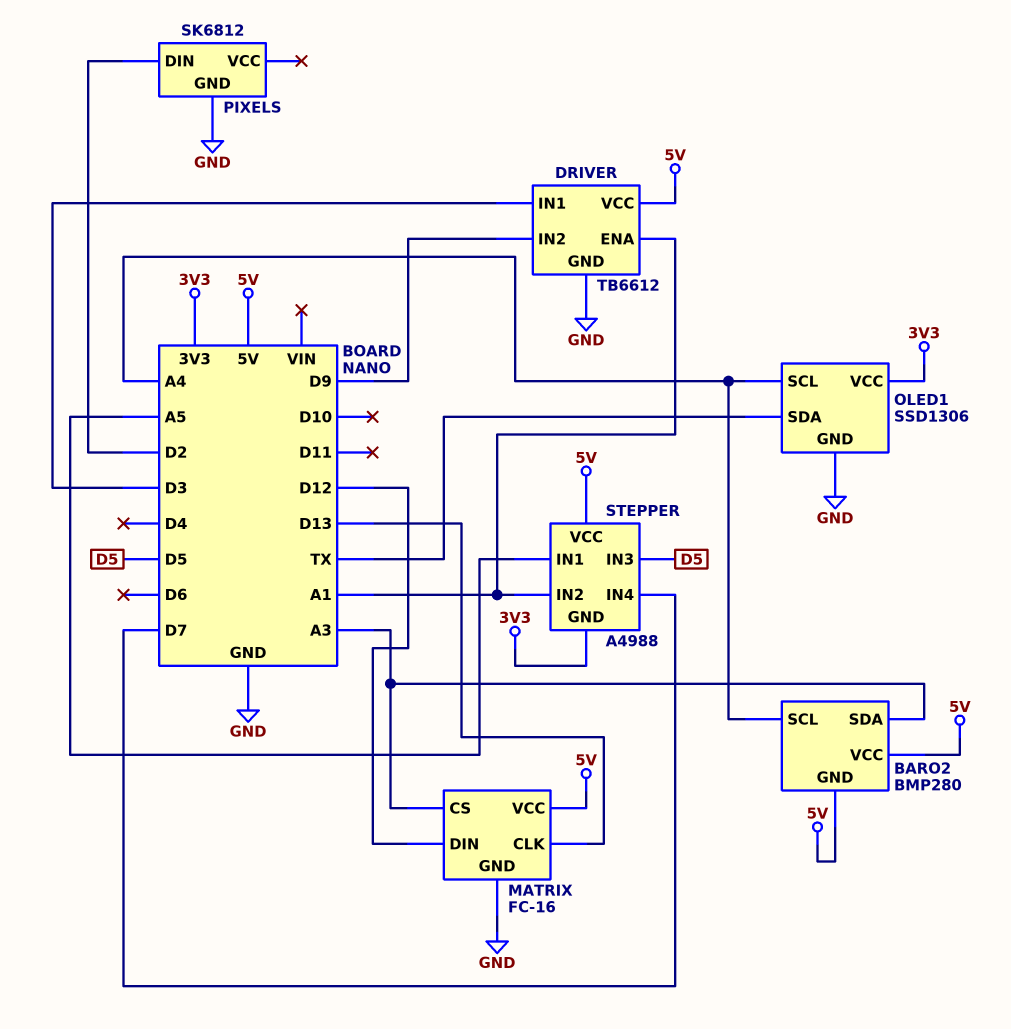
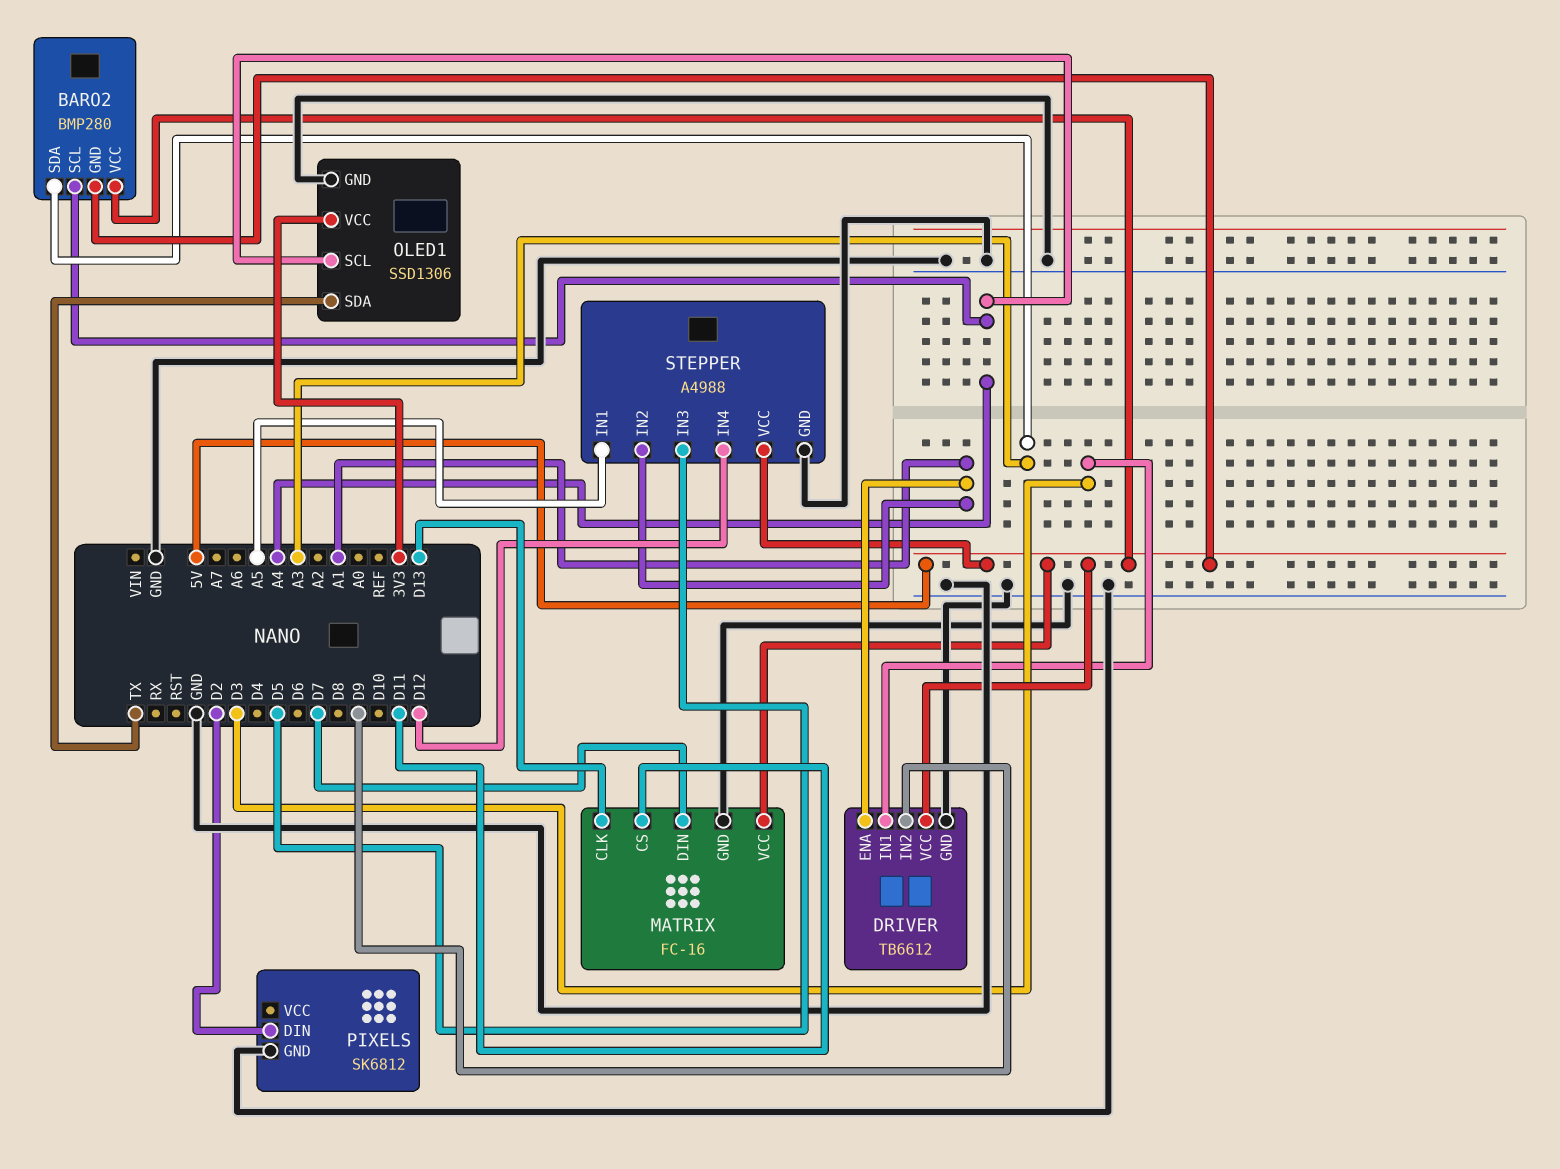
MATRIX pin CS: A3 -> D11
MATRIX pin DIN: D12 -> D7
STEPPER pin GND: 3V3 -> GND
STEPPER pin IN4: D7 -> D12

